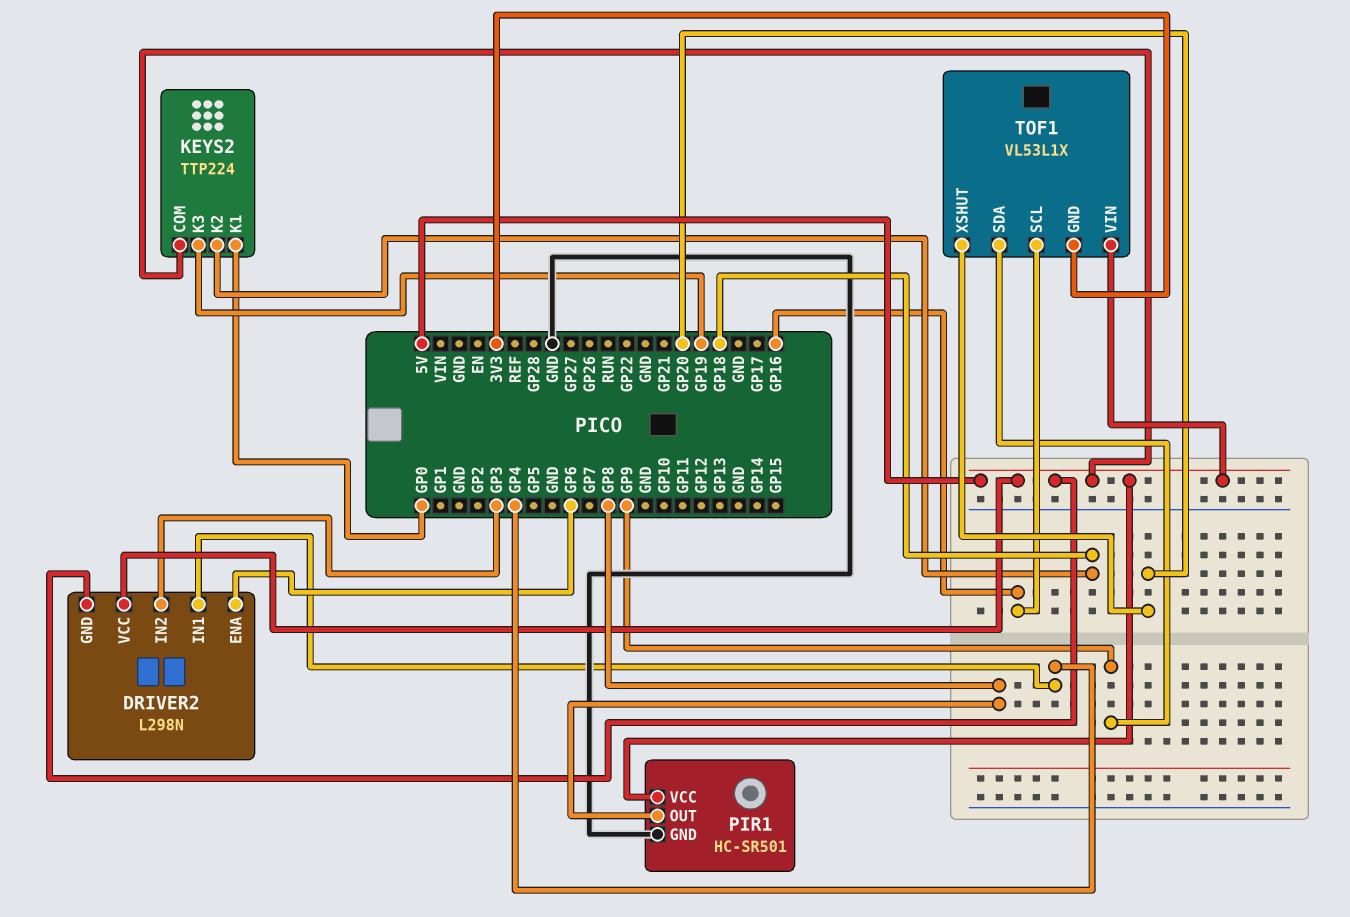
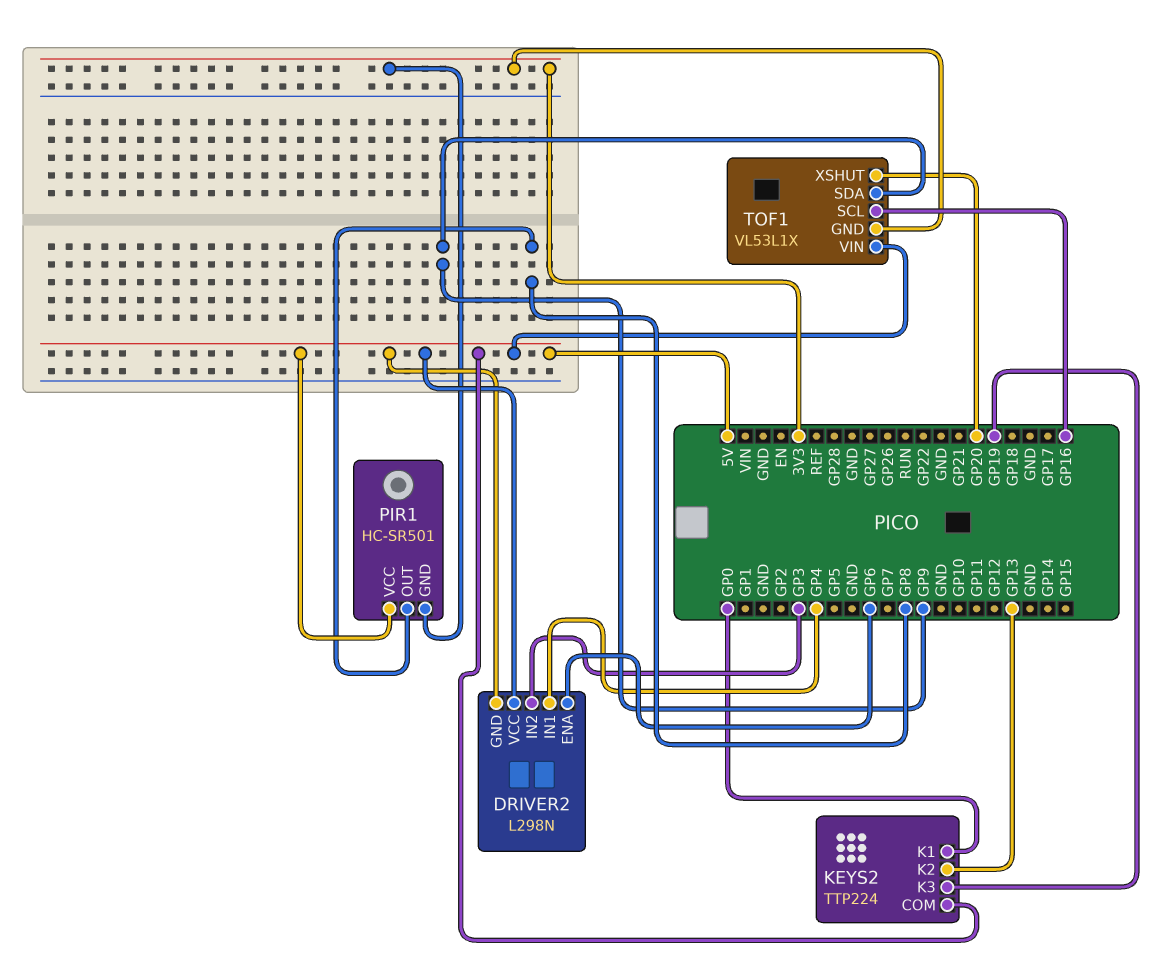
KEYS2 pin K2: GP18 -> GP13
PIR1 pin GND: GND -> 3V3

